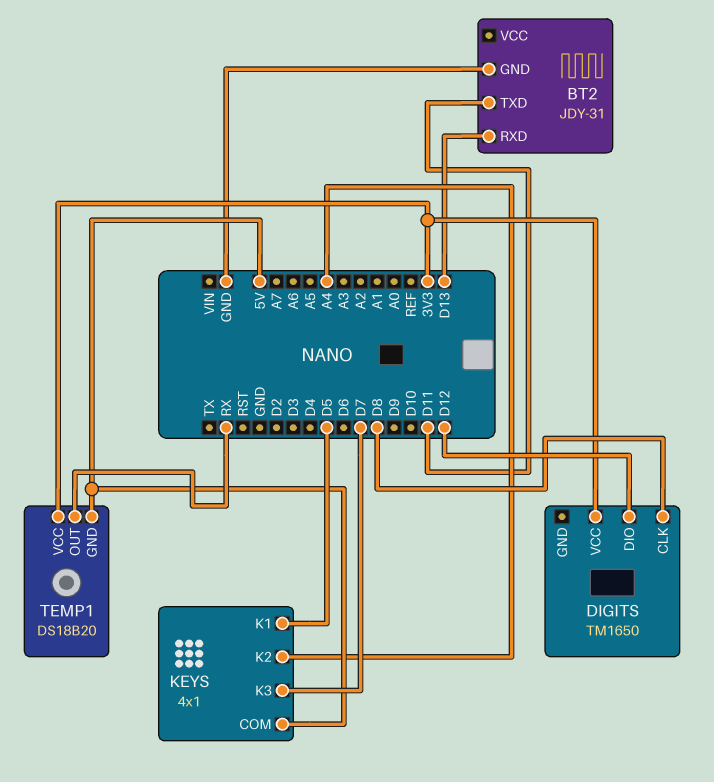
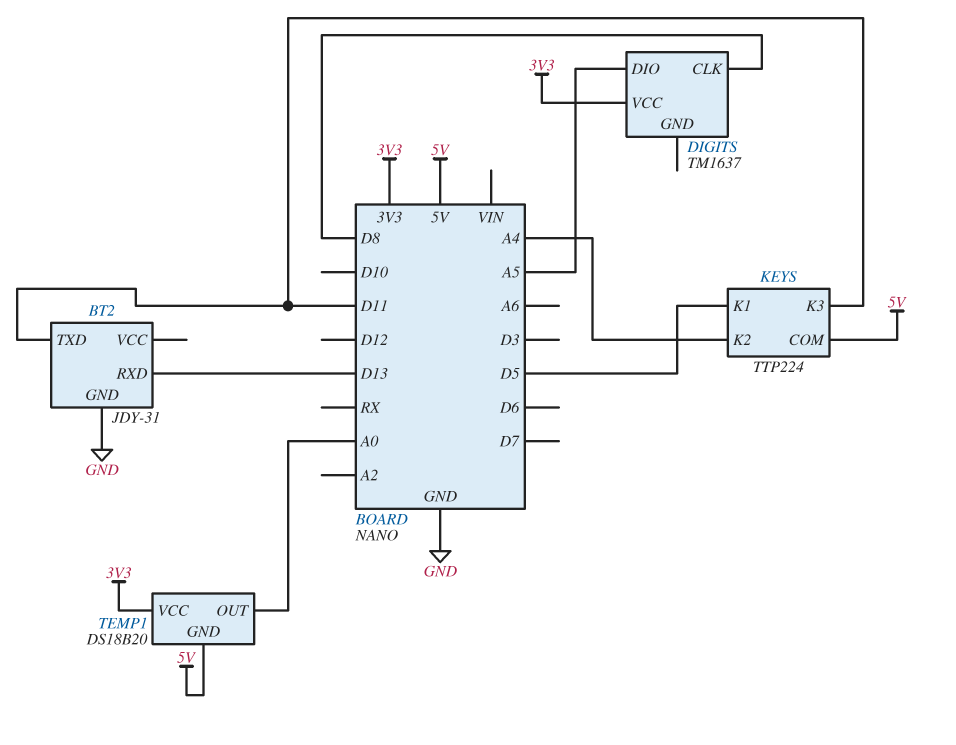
DIGITS: TM1650 -> TM1637
DIGITS pin DIO: D12 -> A5
KEYS: 4x1 -> TTP224
KEYS pin K3: D7 -> D11
TEMP1 pin OUT: RX -> A0

